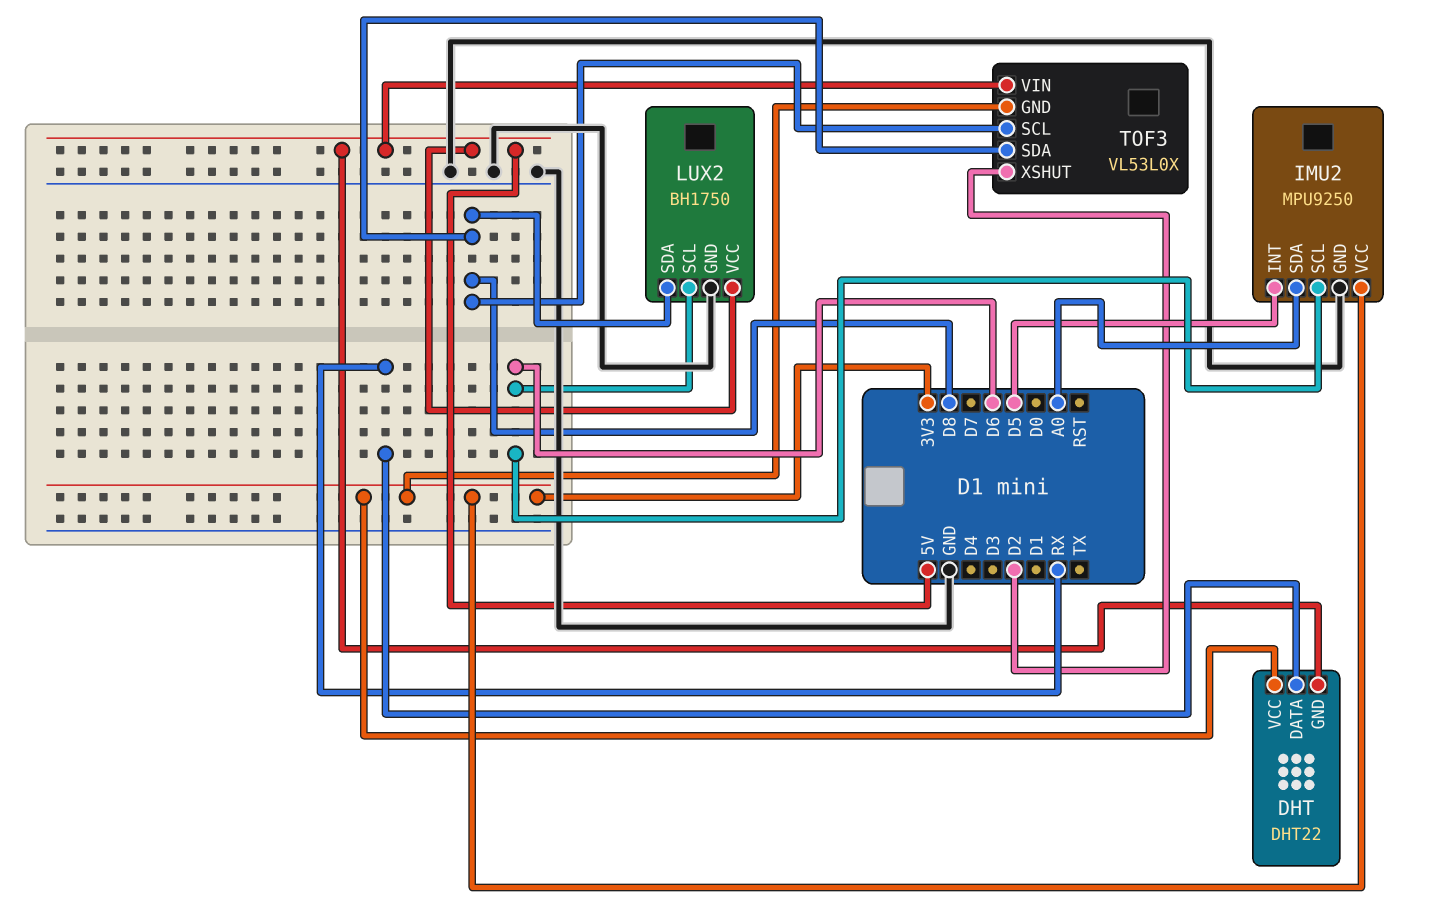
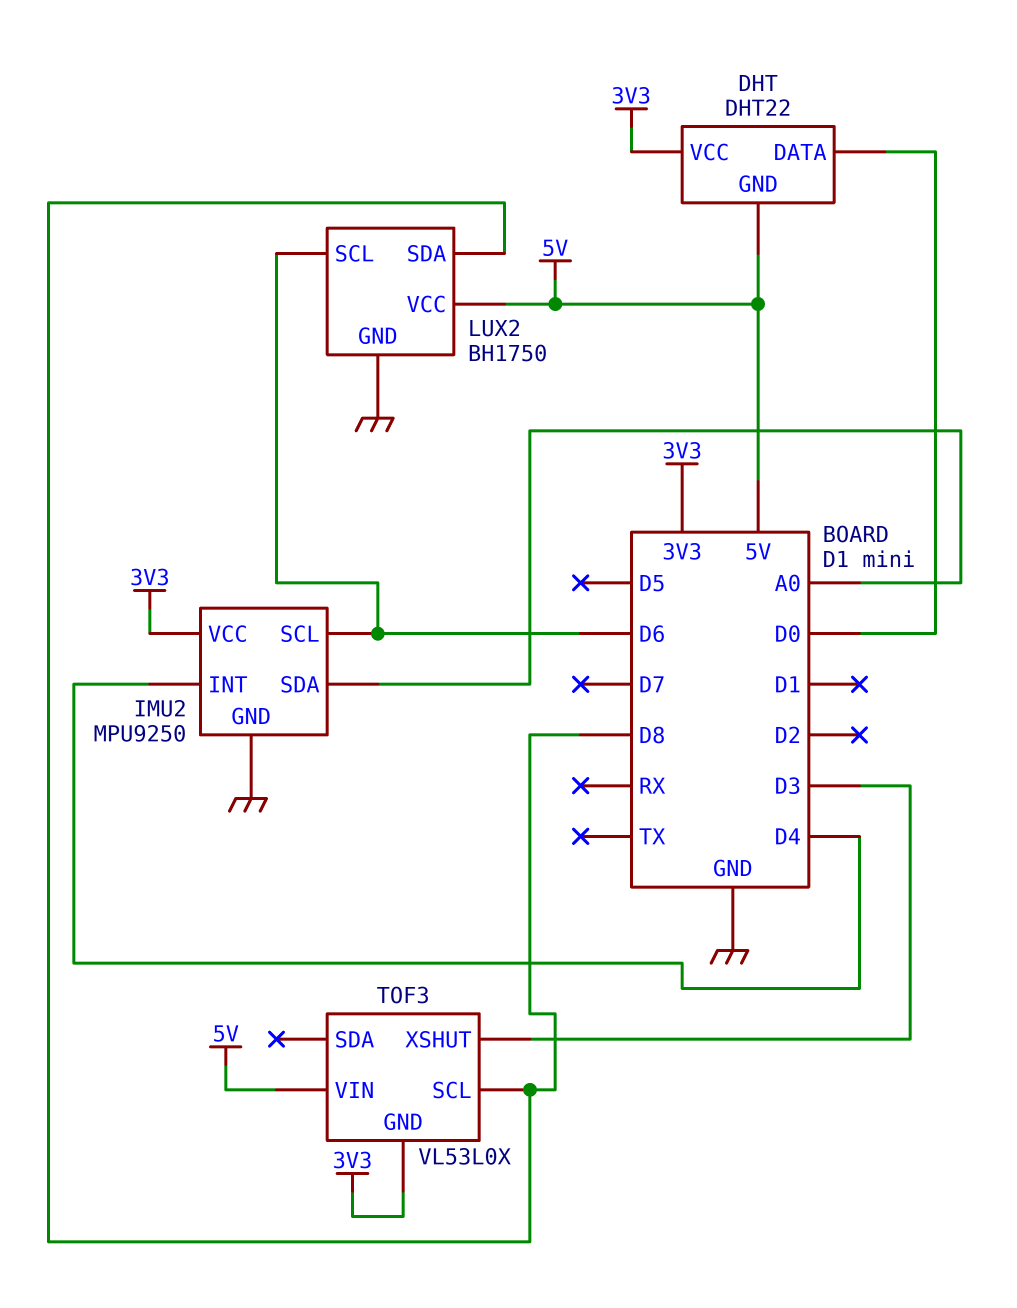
DHT pin DATA: RX -> D0
IMU2 pin INT: D5 -> D4
TOF3 pin SDA: D8 -> none
TOF3 pin XSHUT: D2 -> D3

